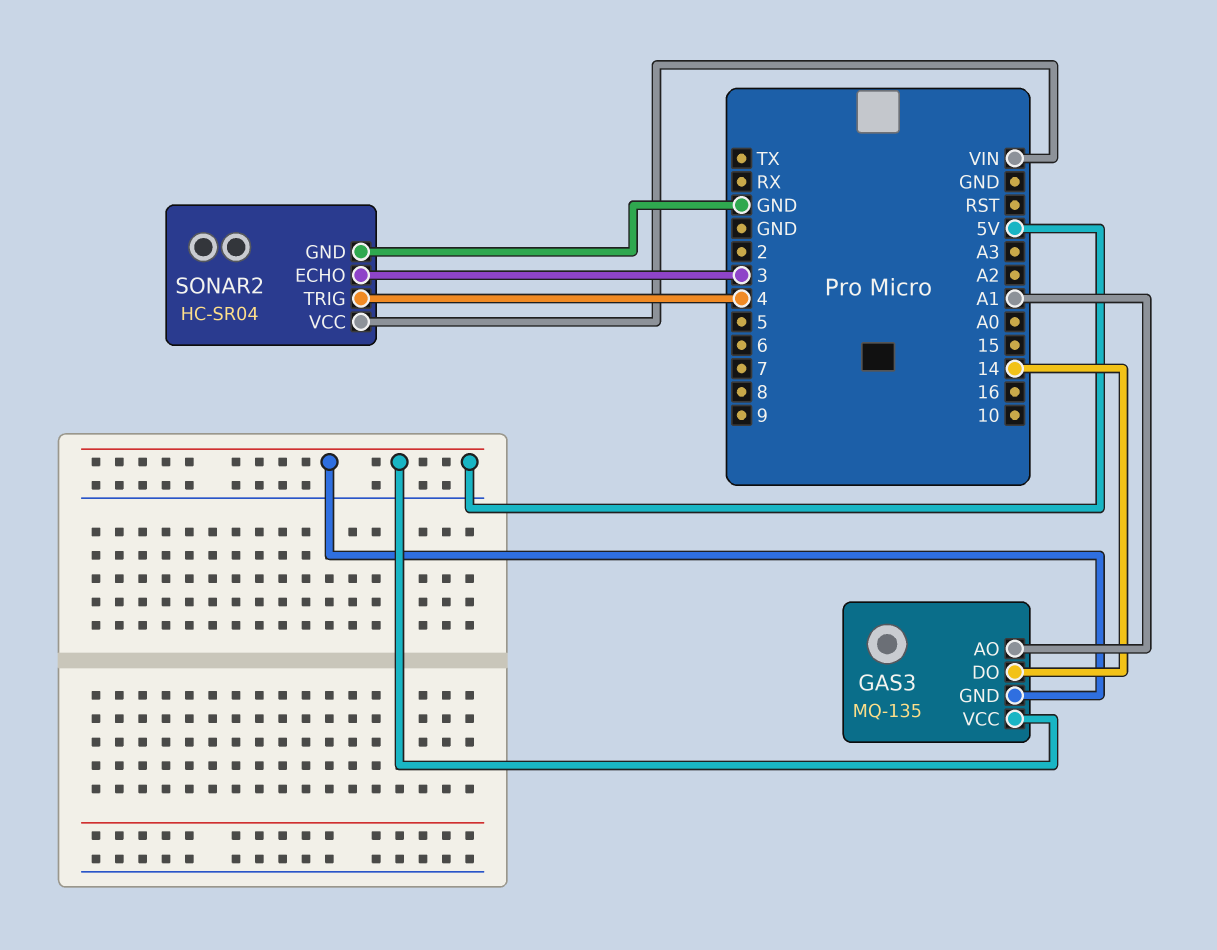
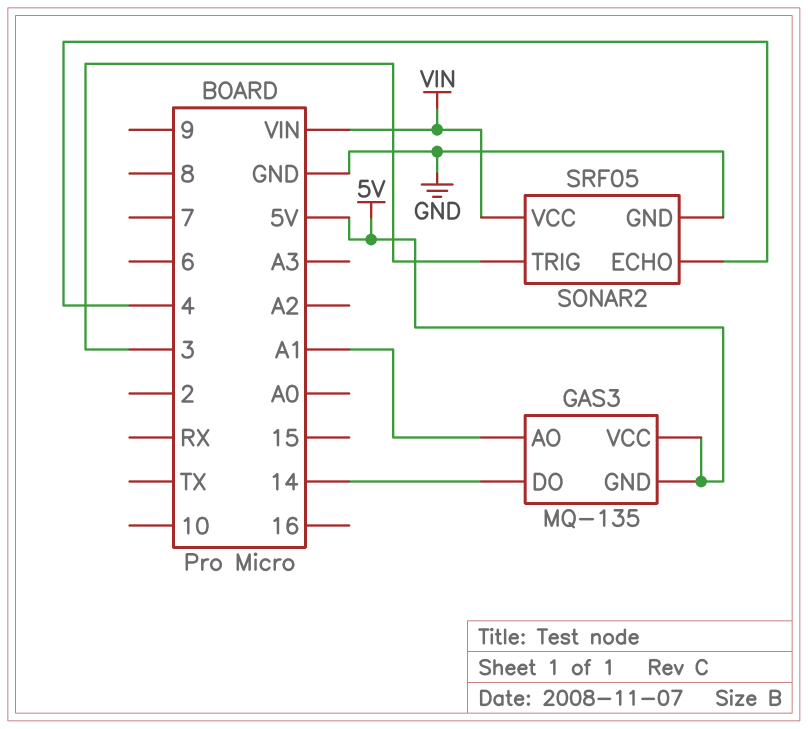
SONAR2: HC-SR04 -> SRF05
SONAR2 pin ECHO: 3 -> 4
SONAR2 pin TRIG: 4 -> 3

